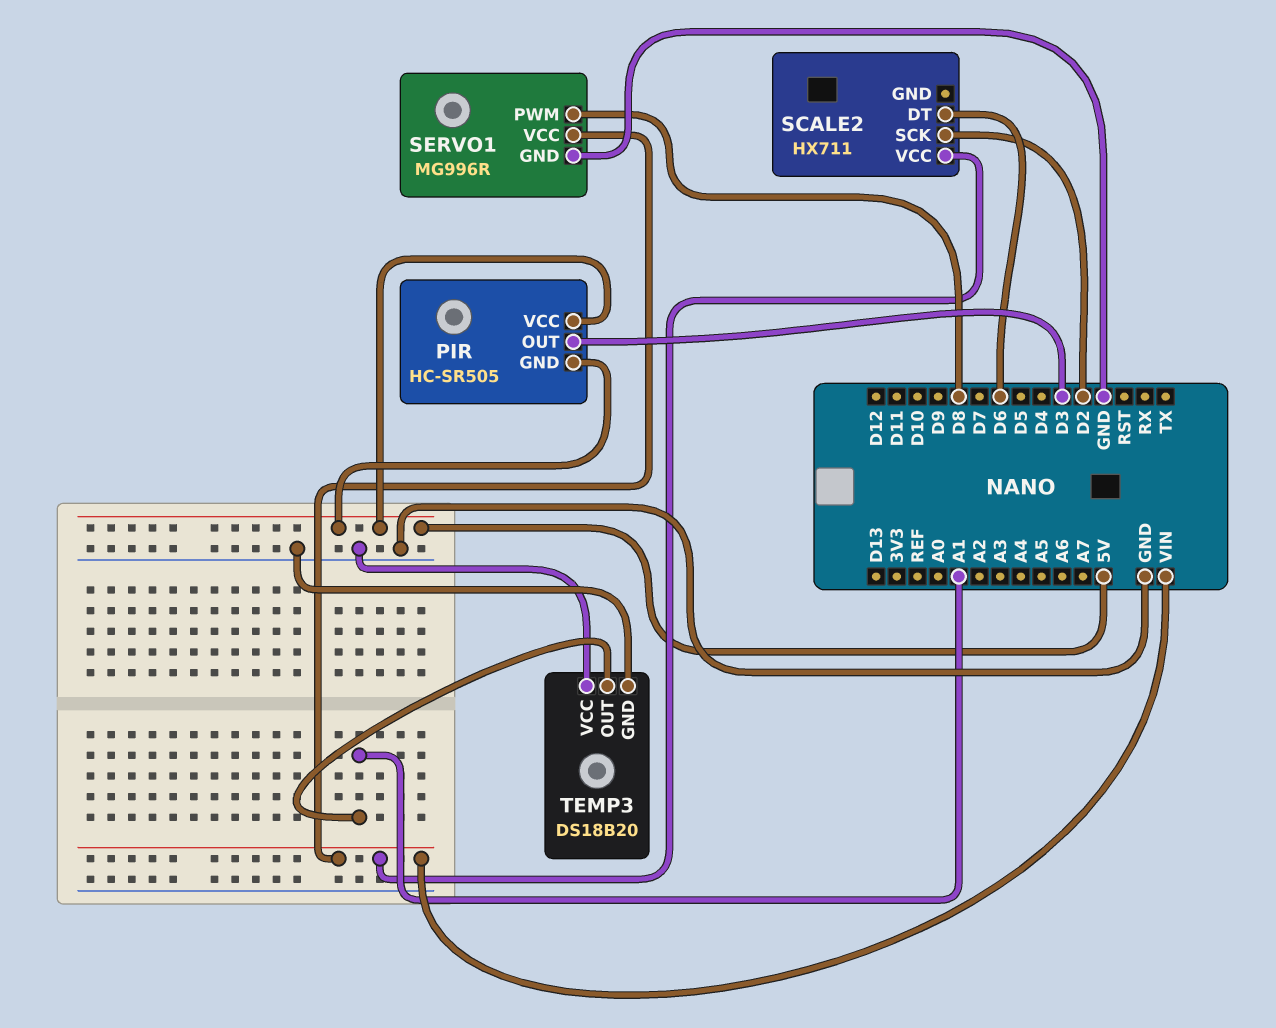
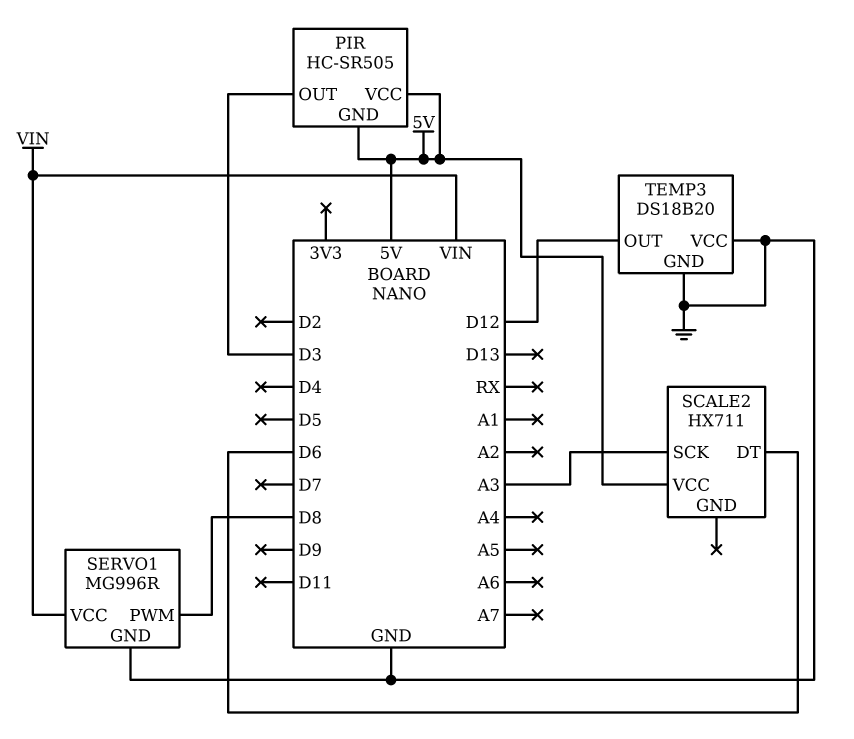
SCALE2 pin SCK: D2 -> A3
SCALE2 pin VCC: VIN -> 5V
TEMP3 pin OUT: A1 -> D12

